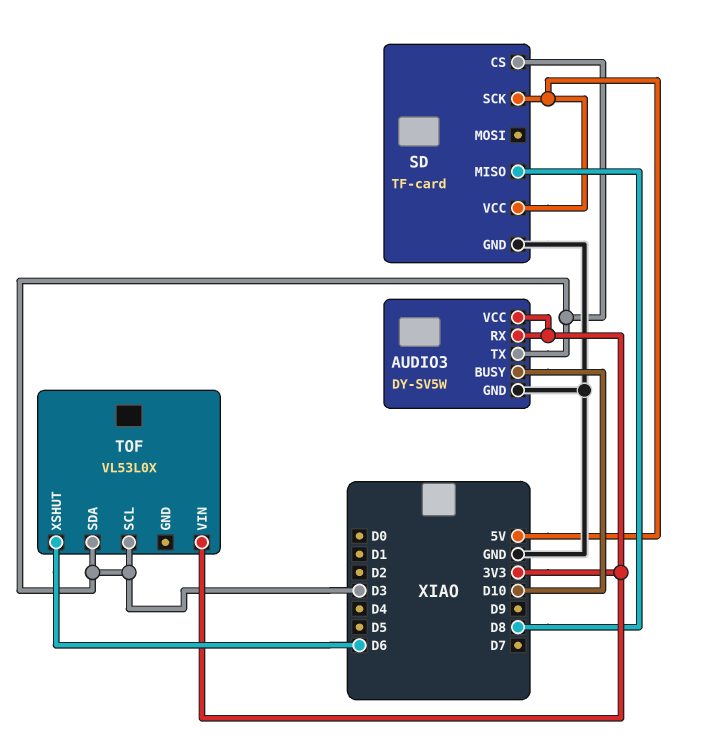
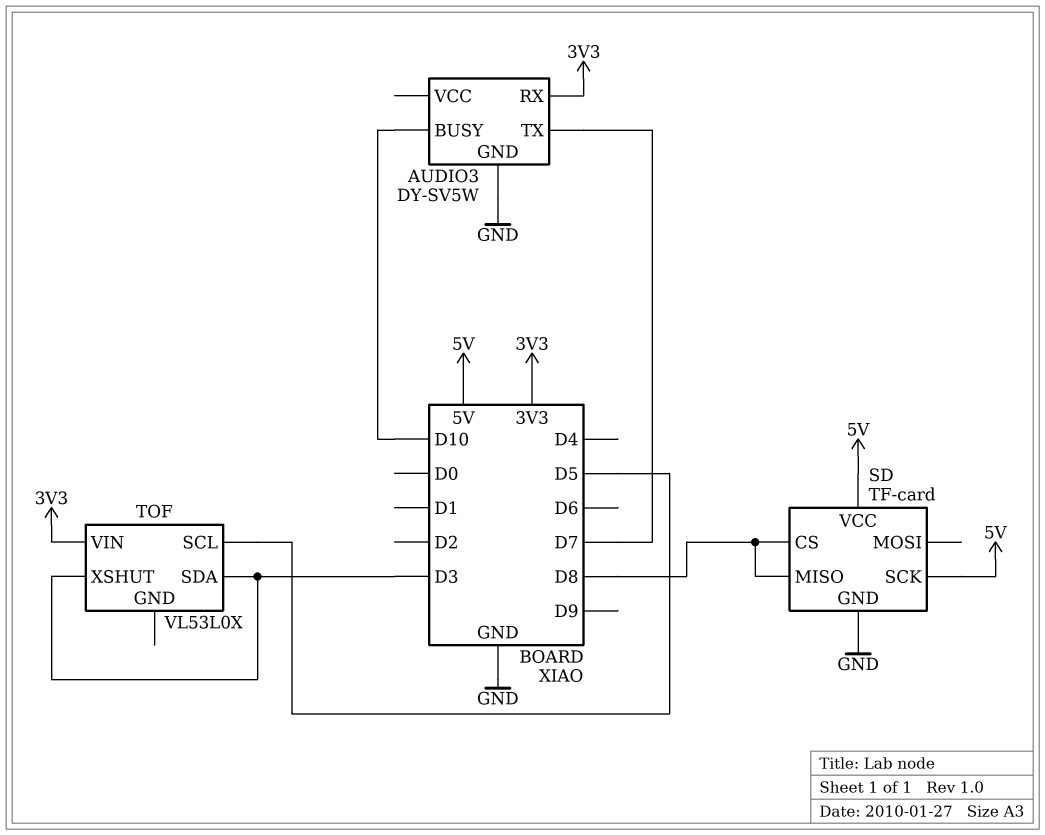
AUDIO3 pin TX: D3 -> D7
AUDIO3 pin VCC: 3V3 -> none
SD pin CS: D3 -> D8
TOF pin SCL: D3 -> D5
TOF pin XSHUT: D6 -> D3

